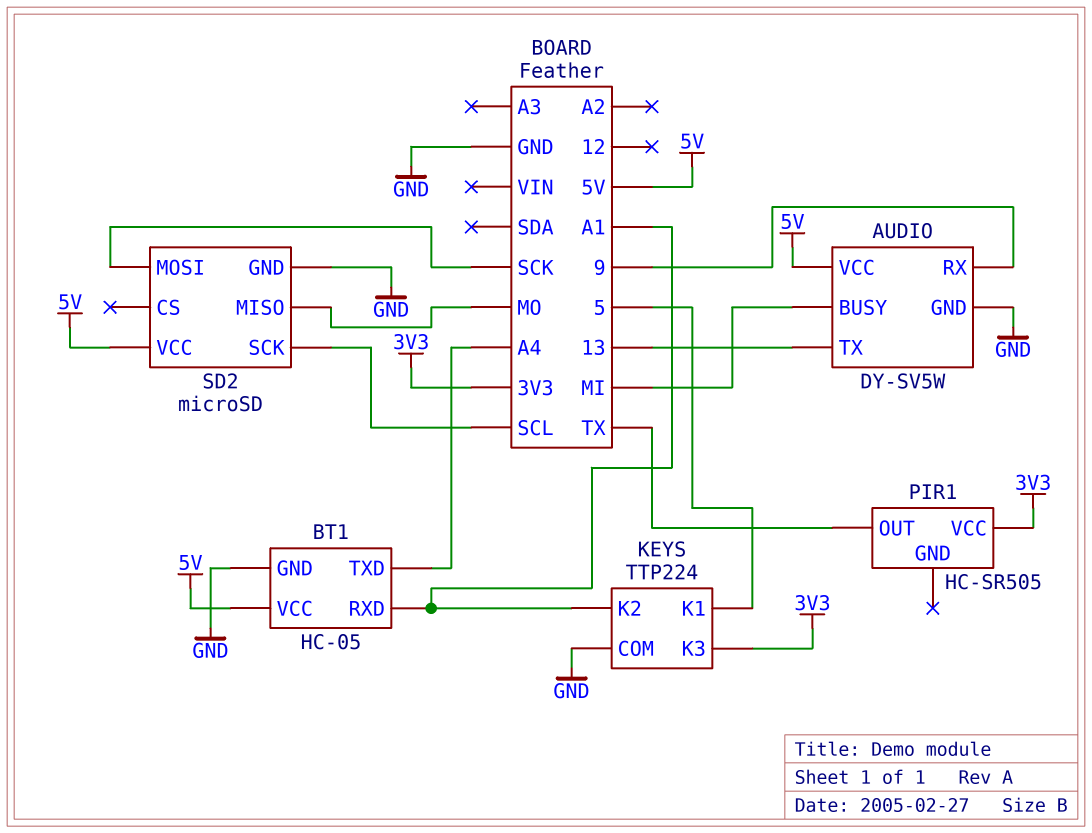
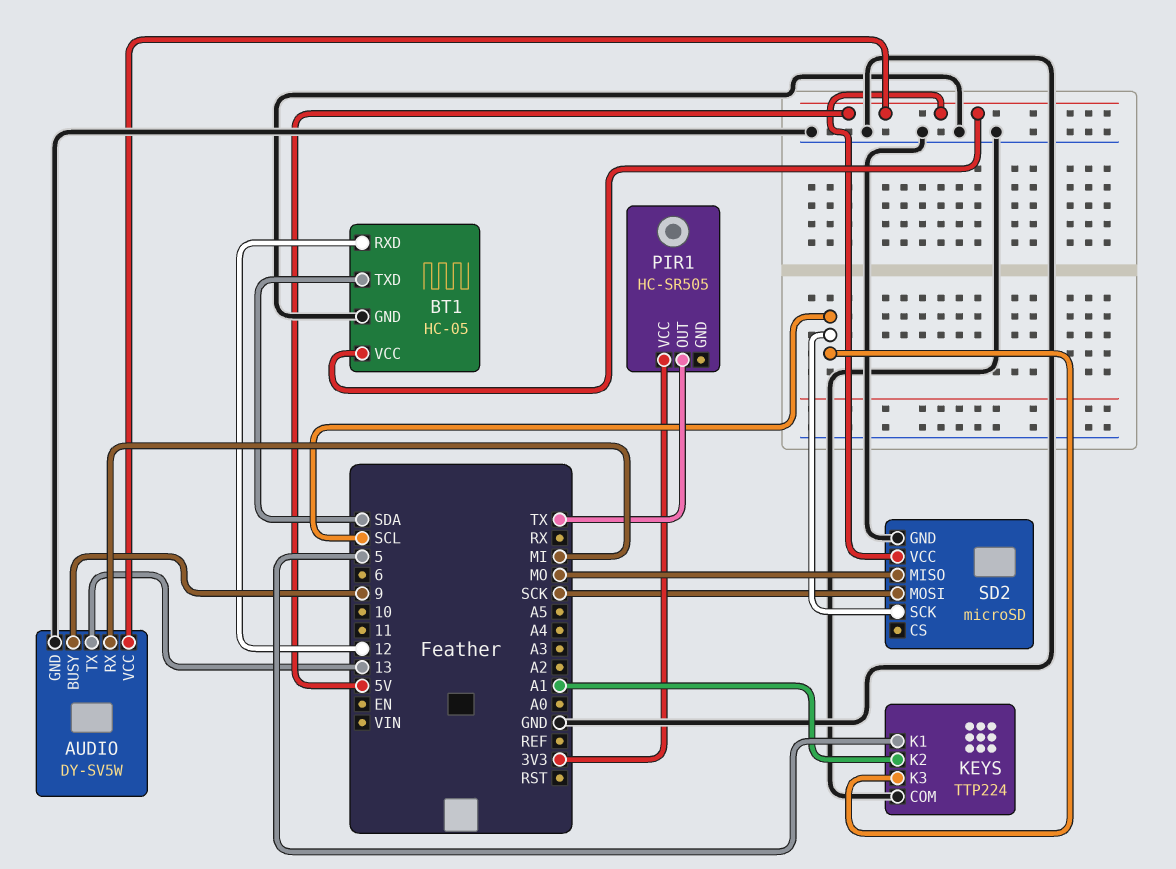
AUDIO pin BUSY: MI -> 9
AUDIO pin RX: 9 -> MI
BT1 pin RXD: A1 -> 12
BT1 pin TXD: A4 -> SDA
KEYS pin K3: 3V3 -> SCL

